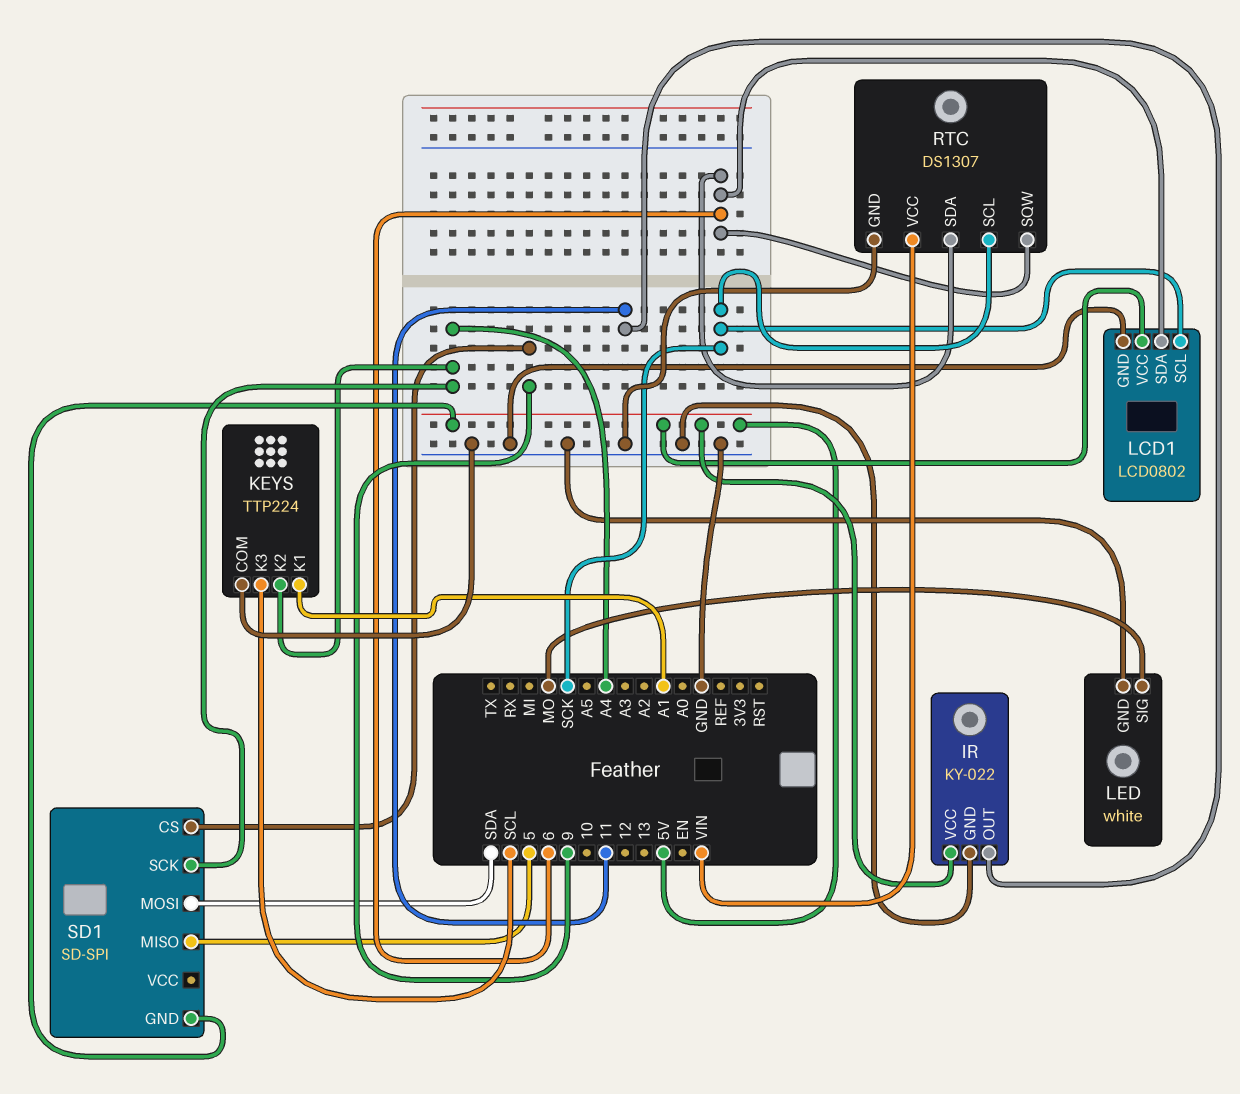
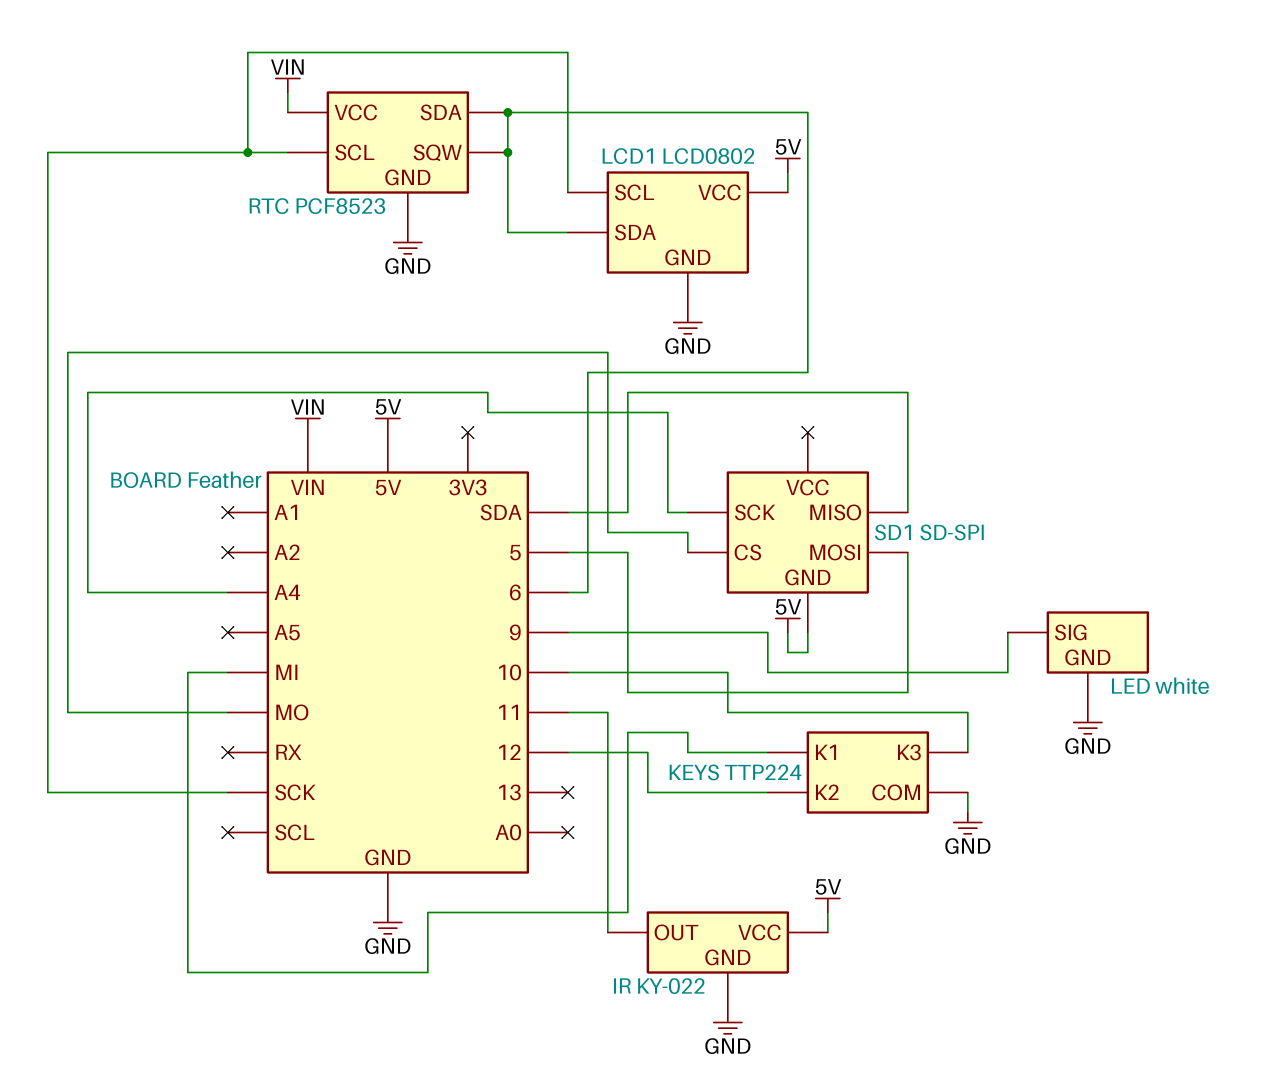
KEYS pin K1: A1 -> MI
KEYS pin K2: A4 -> 12
KEYS pin K3: SCL -> 10
LED pin SIG: MO -> 9
RTC: DS1307 -> PCF8523
SD1 pin CS: 9 -> MO
SD1 pin MISO: 5 -> SDA
SD1 pin MOSI: SDA -> 5

